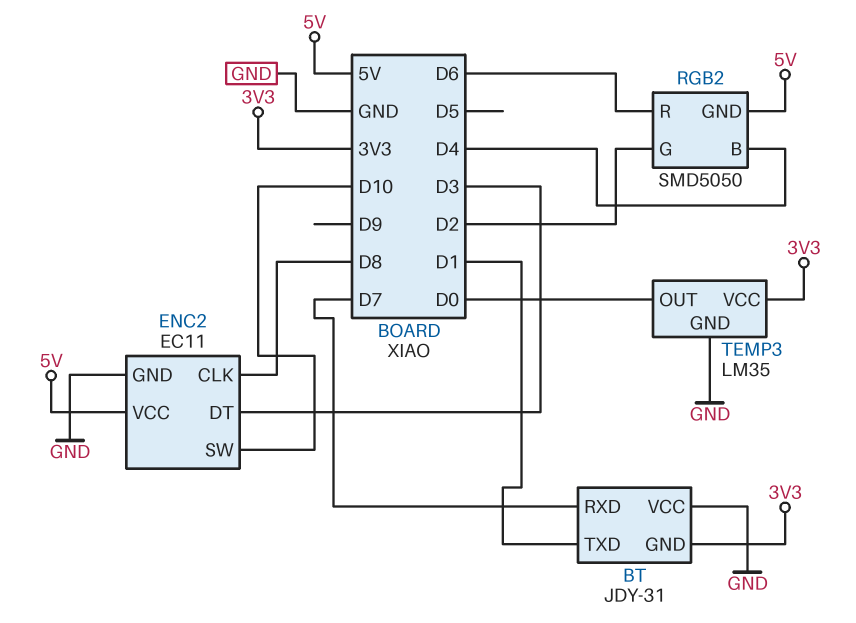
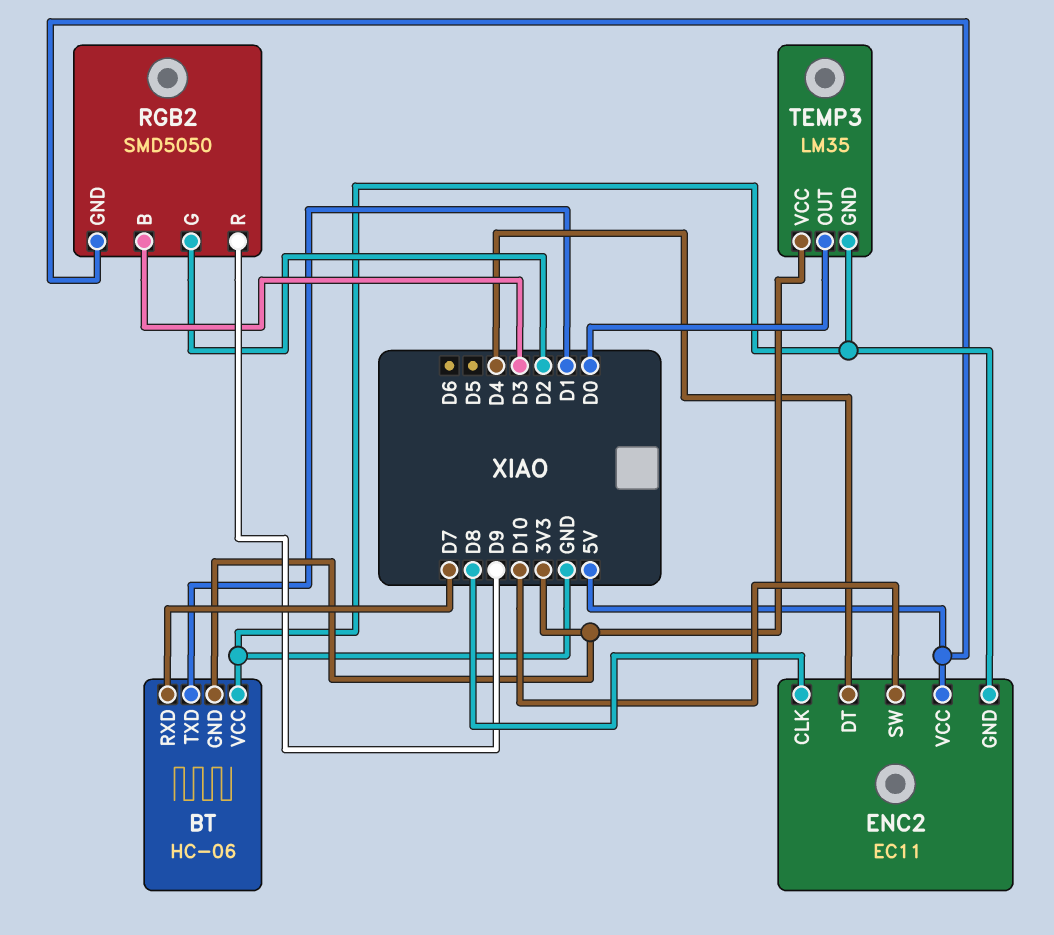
BT: JDY-31 -> HC-06
ENC2 pin DT: D3 -> D4
RGB2 pin B: D4 -> D3
RGB2 pin R: D6 -> D9

